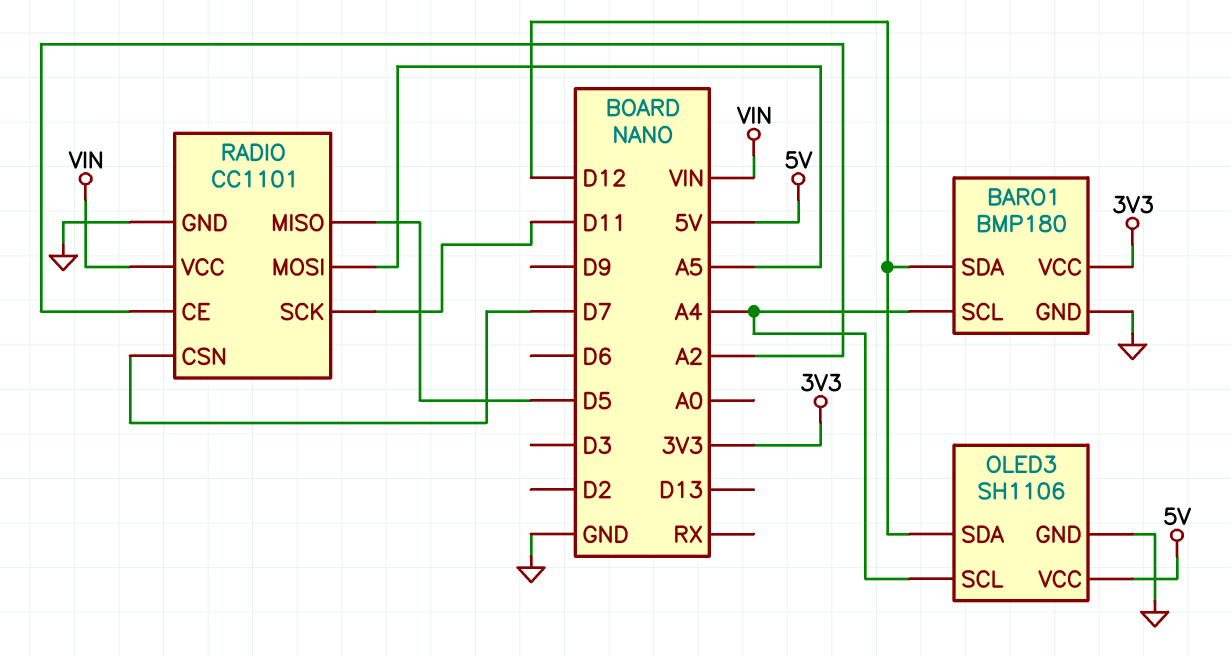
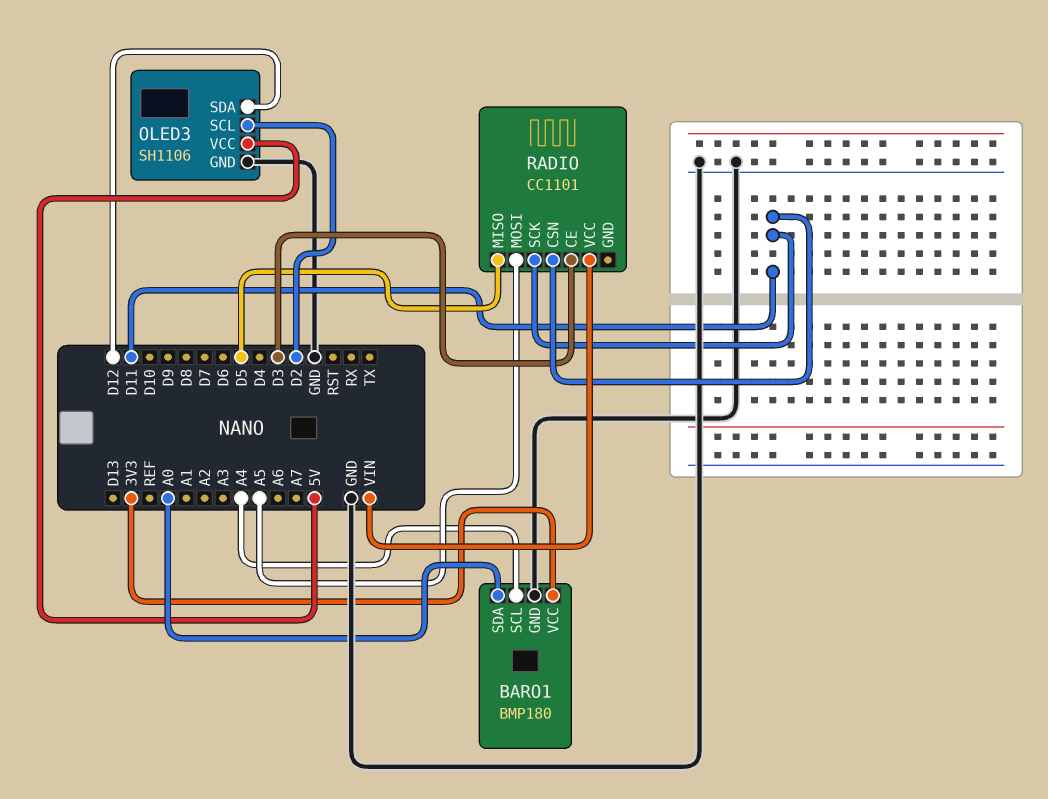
BARO1 pin SDA: D12 -> A0
OLED3 pin SCL: A4 -> D2
RADIO pin CE: A2 -> D3
RADIO pin CSN: D7 -> D11
RADIO pin GND: GND -> none

